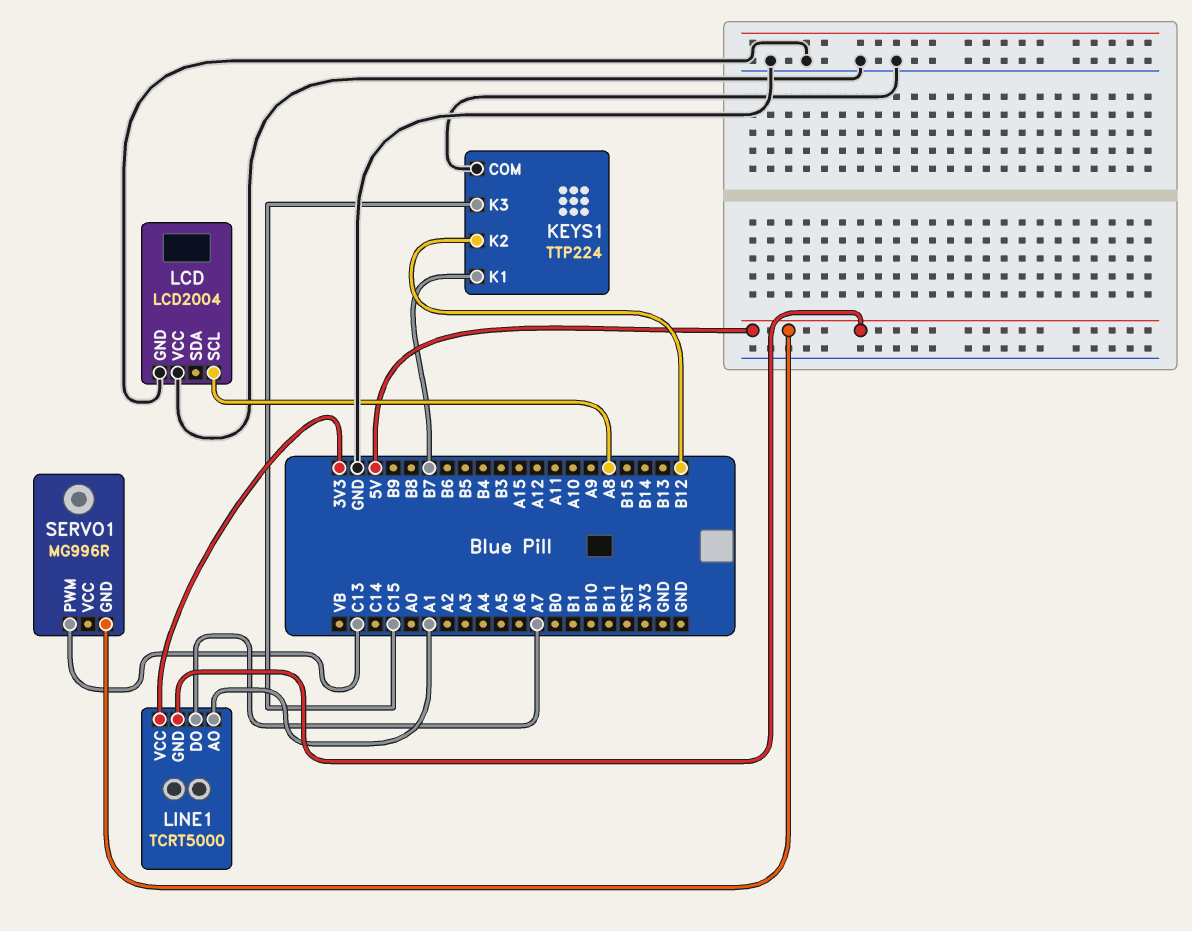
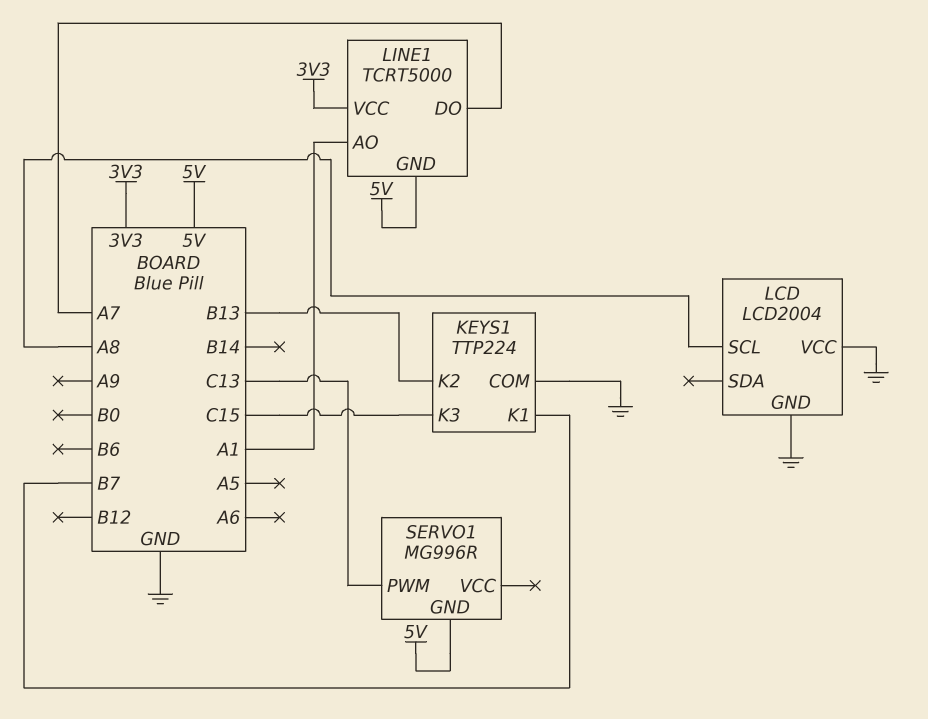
KEYS1 pin K2: B12 -> B13

